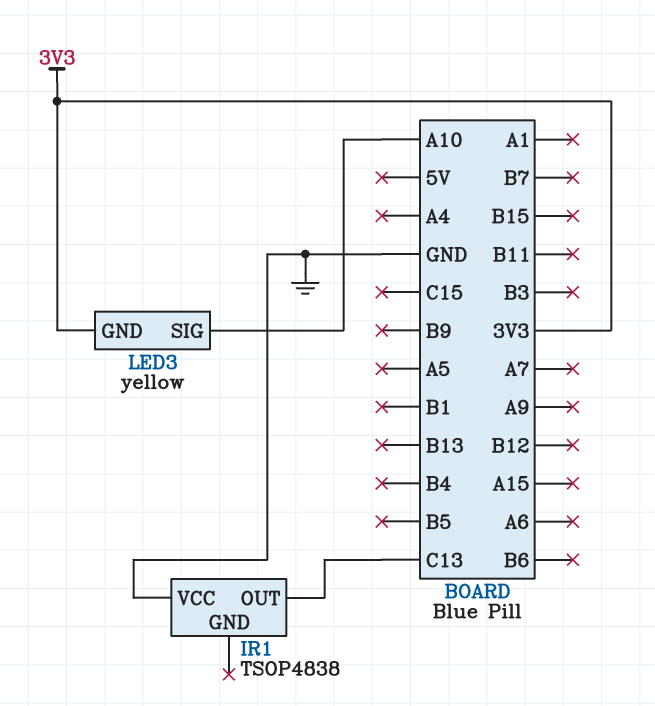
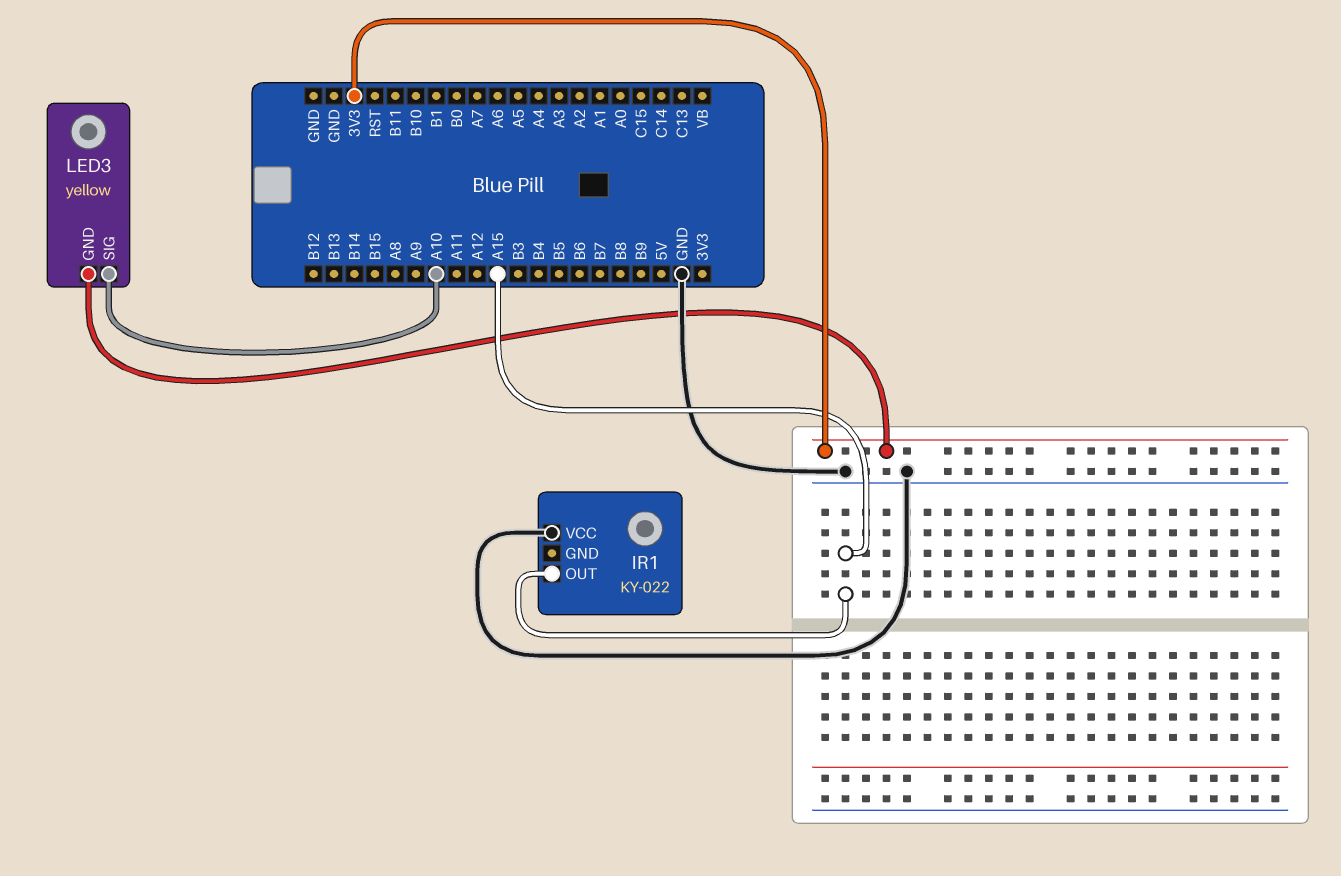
IR1: TSOP4838 -> KY-022
IR1 pin OUT: C13 -> A15

